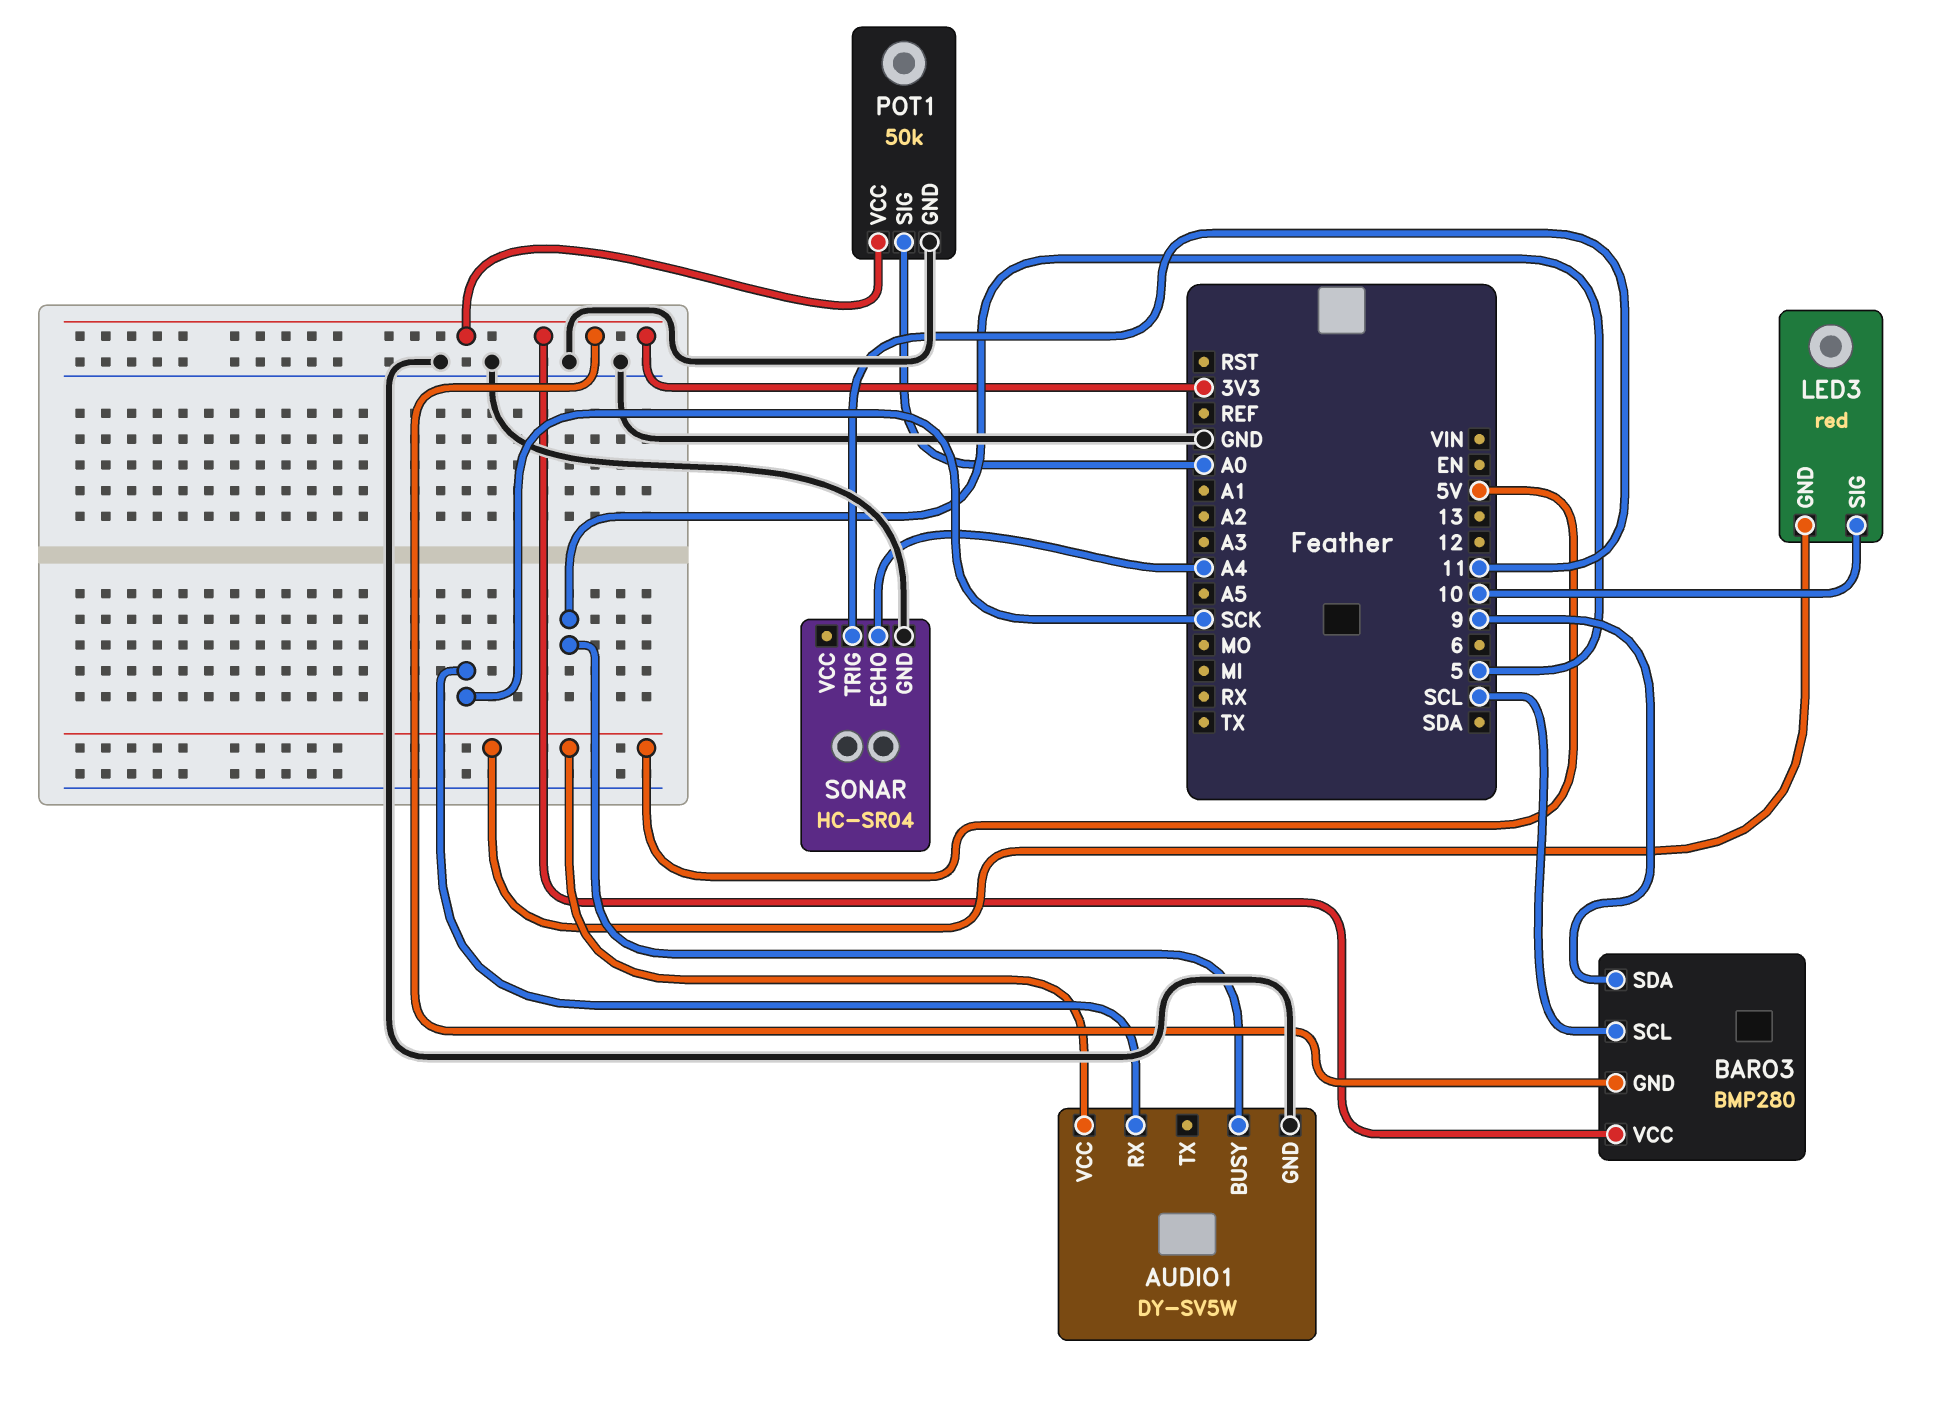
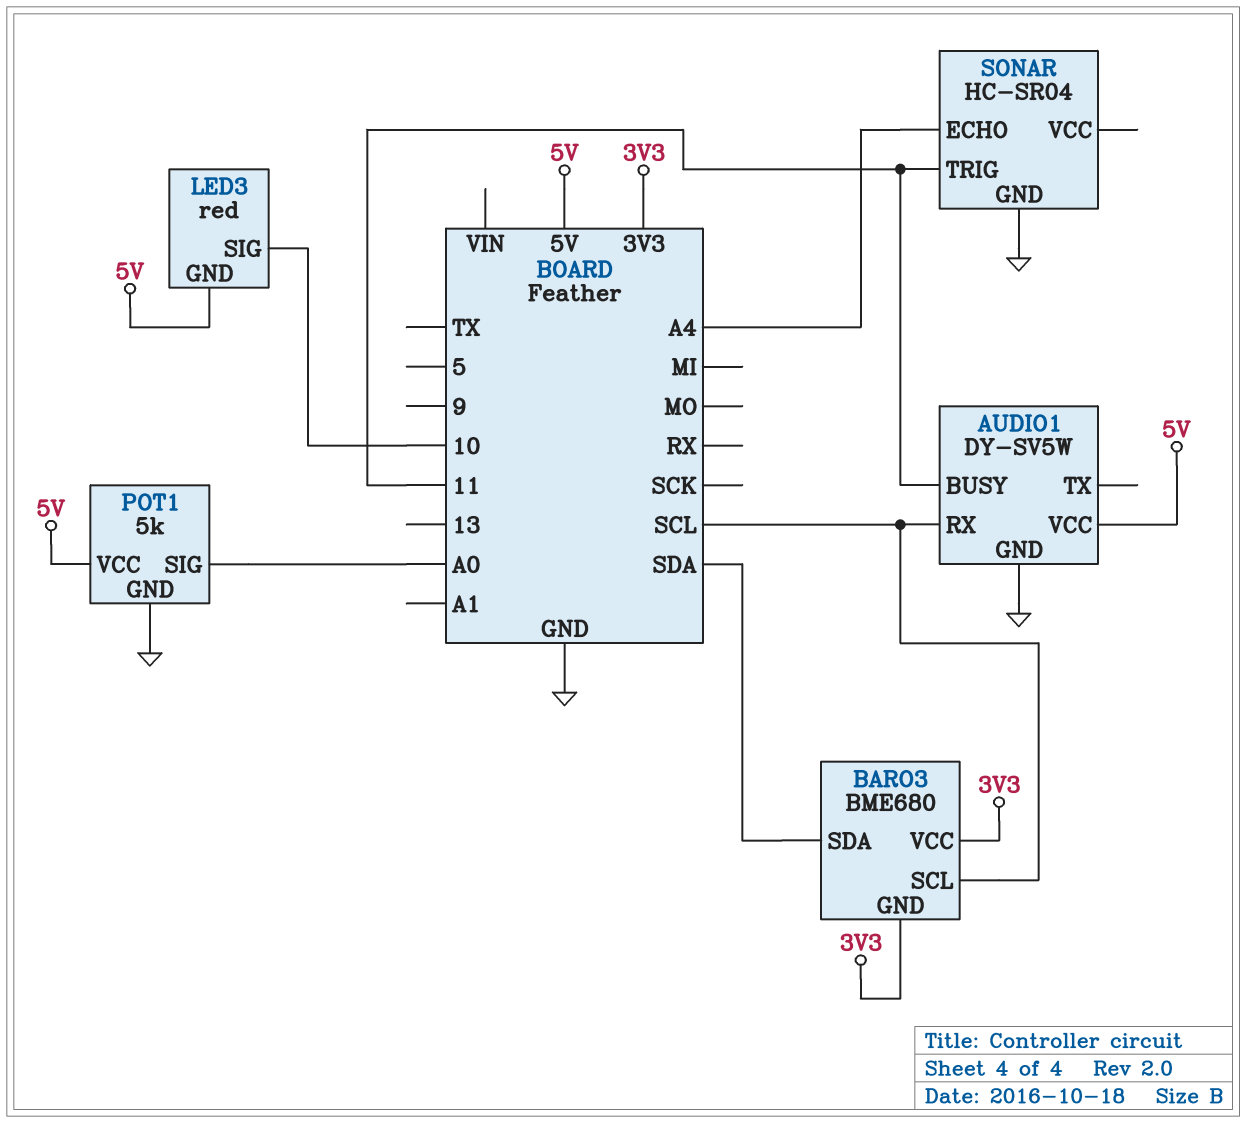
AUDIO1 pin BUSY: 5 -> 11
AUDIO1 pin RX: SCK -> SCL
BARO3: BMP280 -> BME680
BARO3 pin SDA: 9 -> SDA
POT1: 50k -> 5k
POT1 pin VCC: 3V3 -> 5V

